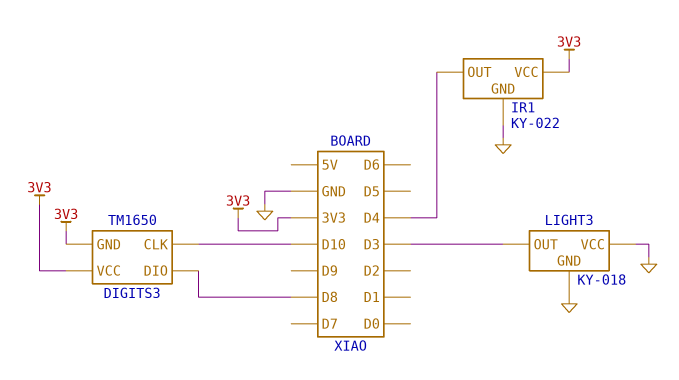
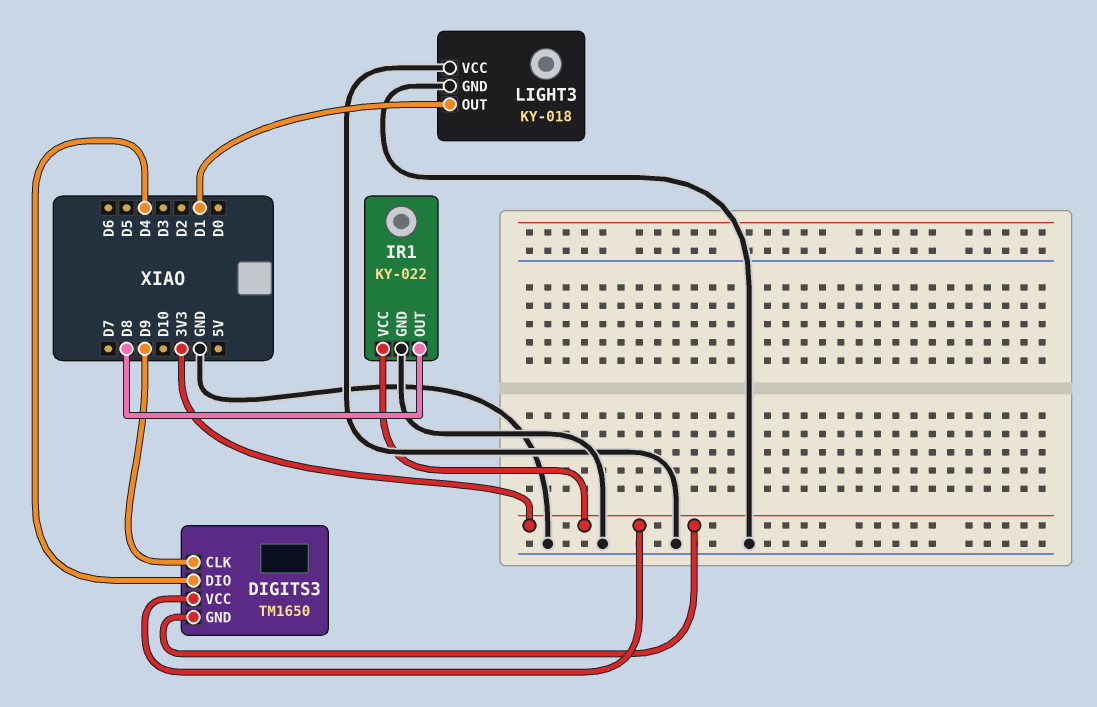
DIGITS3 pin CLK: D10 -> D9
DIGITS3 pin DIO: D8 -> D4
IR1 pin OUT: D4 -> D8
LIGHT3 pin OUT: D3 -> D1

